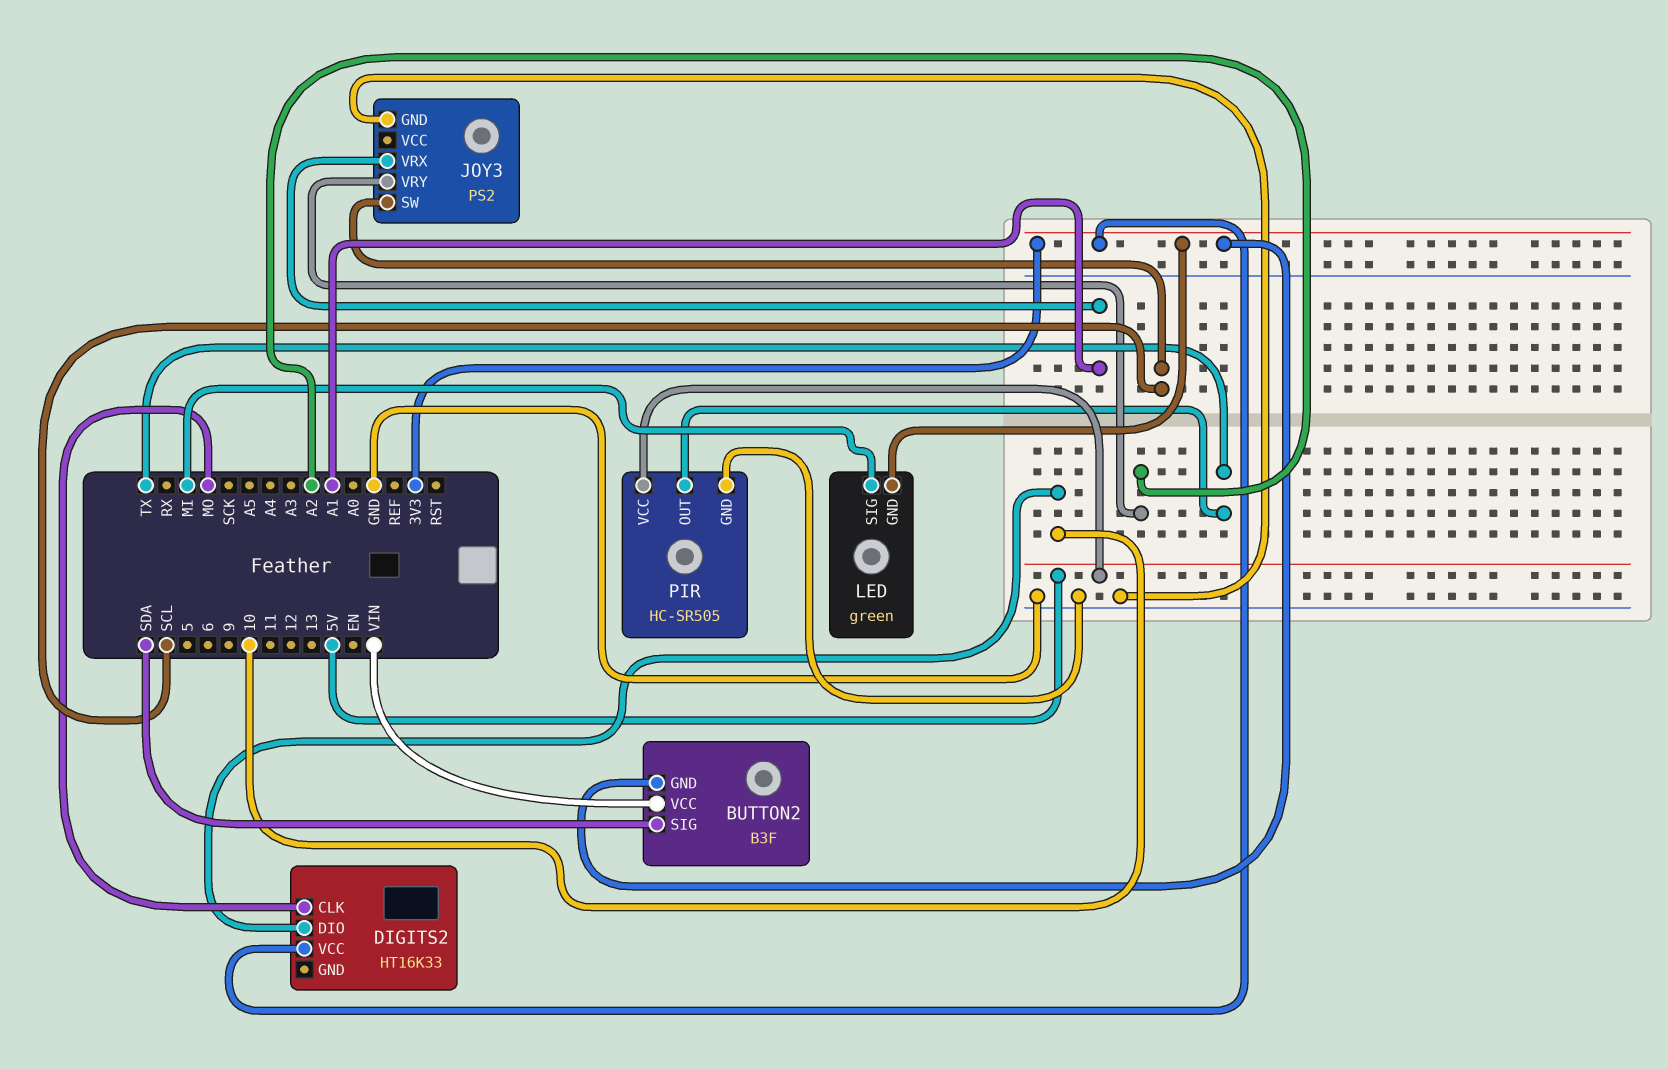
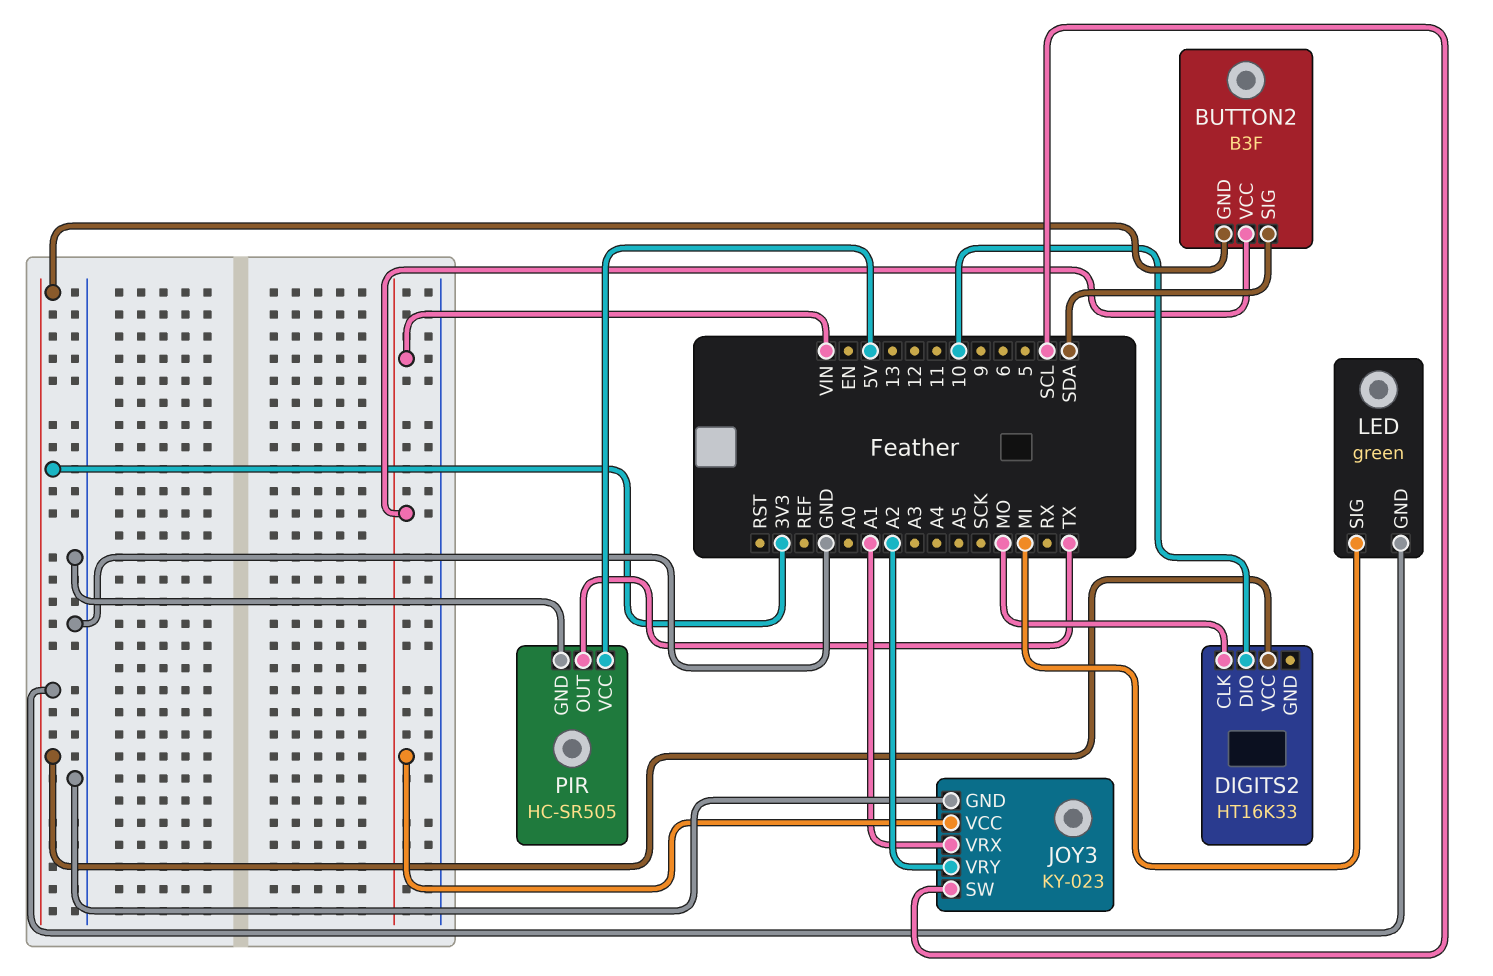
JOY3: PS2 -> KY-023
JOY3 pin VCC: none -> VIN

